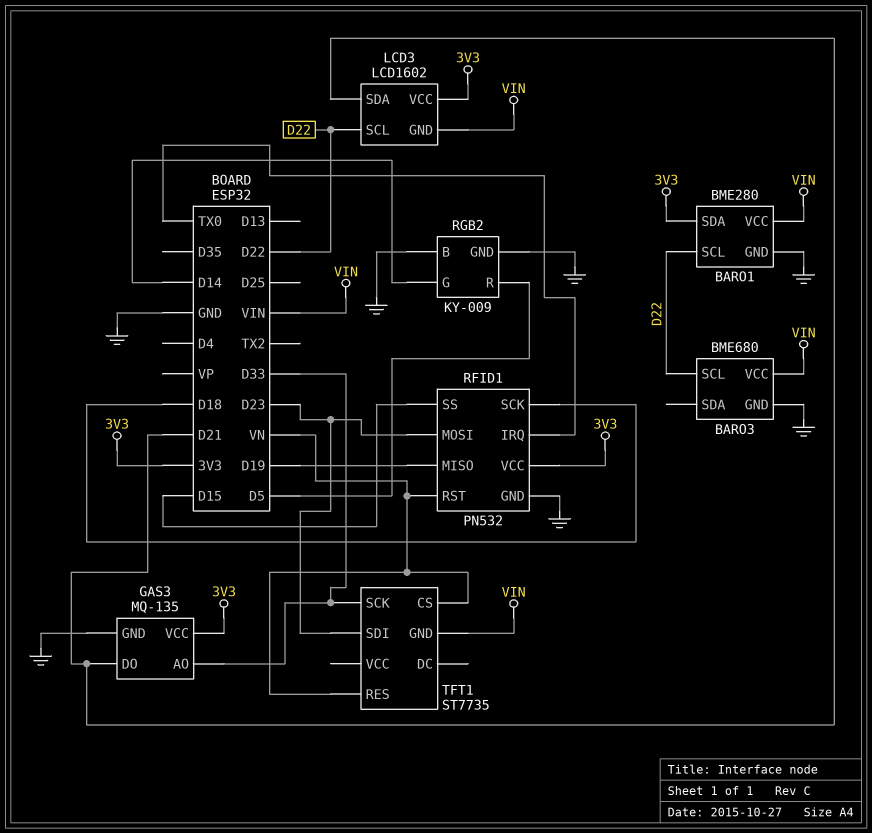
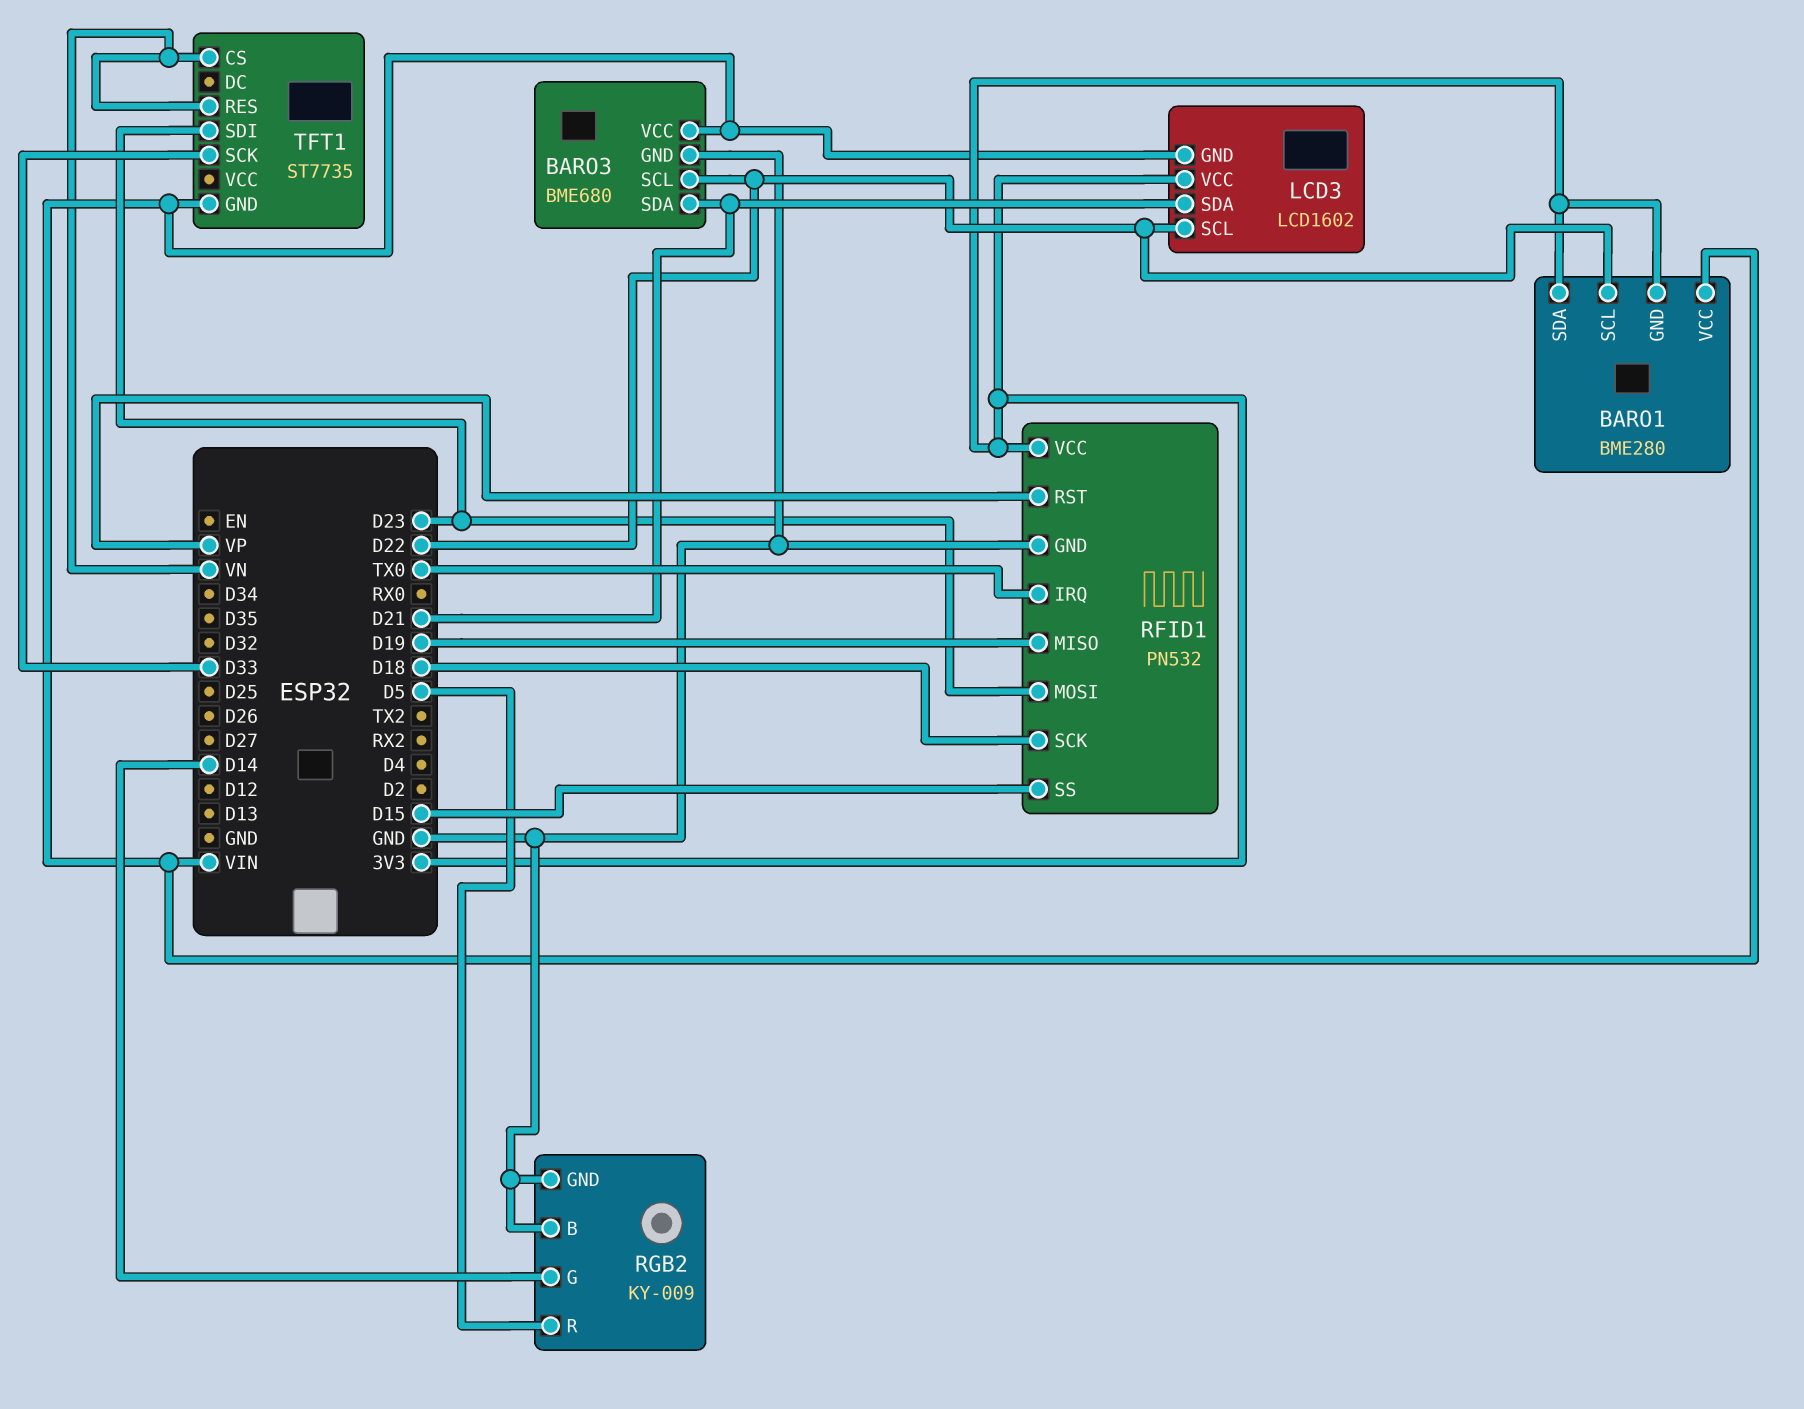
BARO1 pin GND: GND -> 3V3
BARO3 pin SDA: none -> D21
GAS3: MQ-135 -> none
GAS3 pin AO: D33 -> none
GAS3 pin DO: D21 -> none
GAS3 pin GND: GND -> none
GAS3 pin VCC: 3V3 -> none
RFID1 pin RST: VN -> VP

